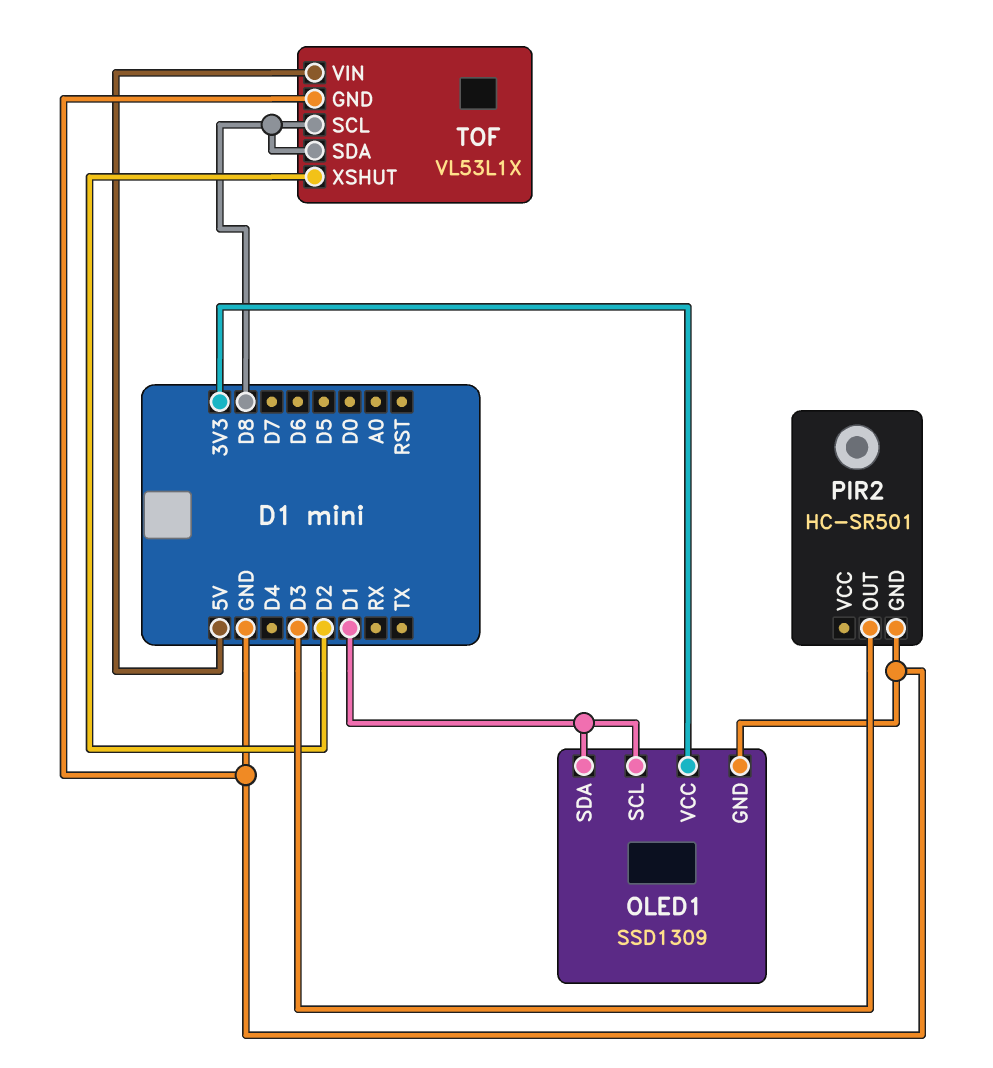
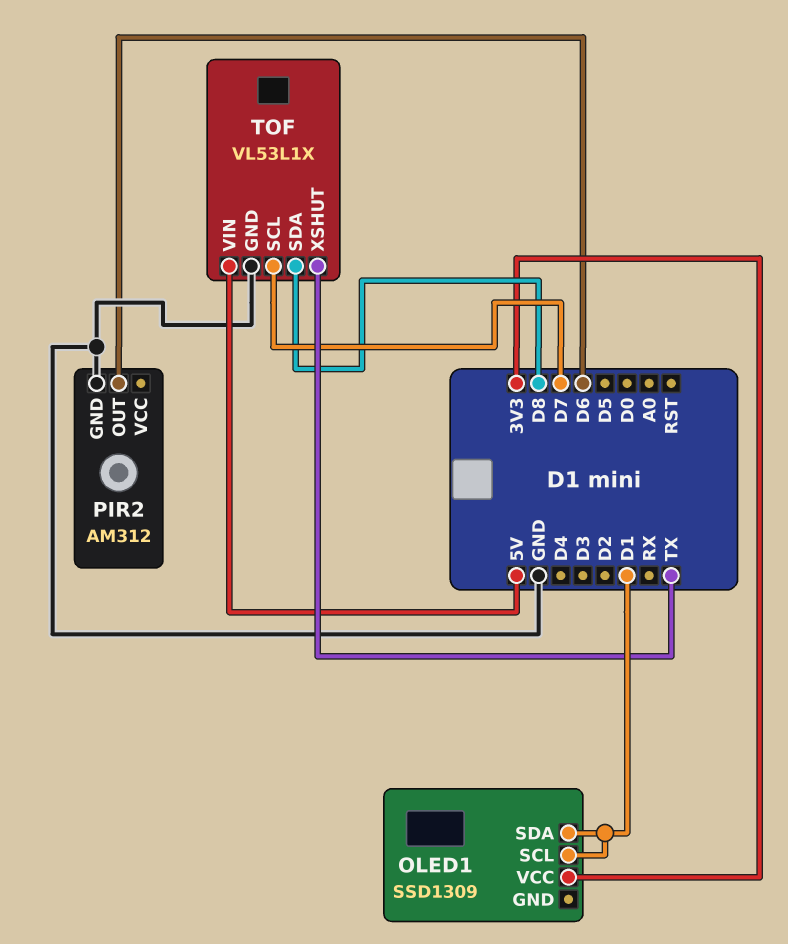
OLED1 pin GND: GND -> none
PIR2: HC-SR501 -> AM312
PIR2 pin OUT: D3 -> D6
TOF pin SCL: D8 -> D7
TOF pin XSHUT: D2 -> TX

